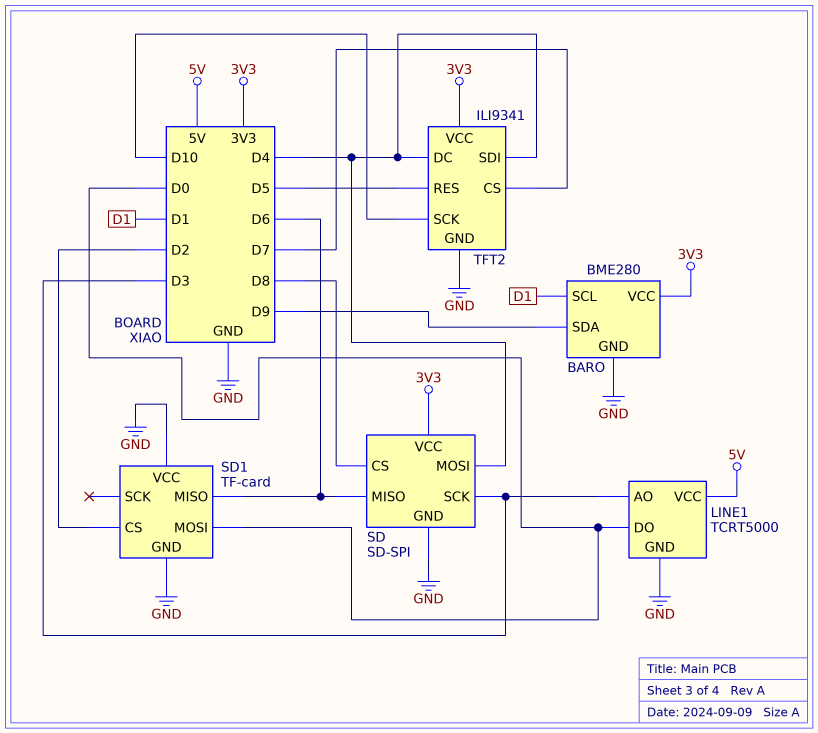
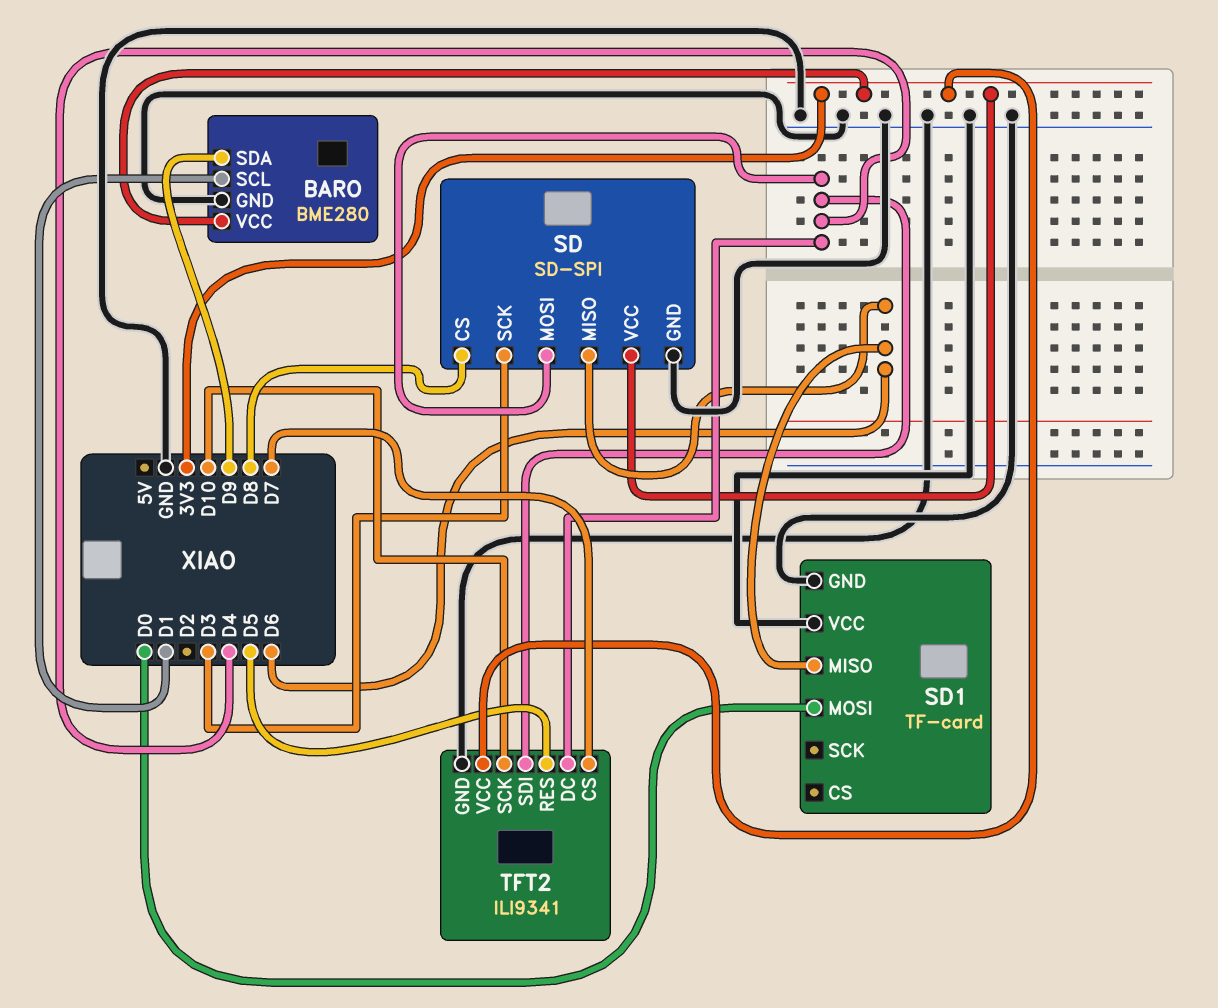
LINE1: TCRT5000 -> none
LINE1 pin AO: D3 -> none
LINE1 pin DO: D0 -> none
LINE1 pin GND: GND -> none
LINE1 pin VCC: 5V -> none
SD1 pin CS: D2 -> none

